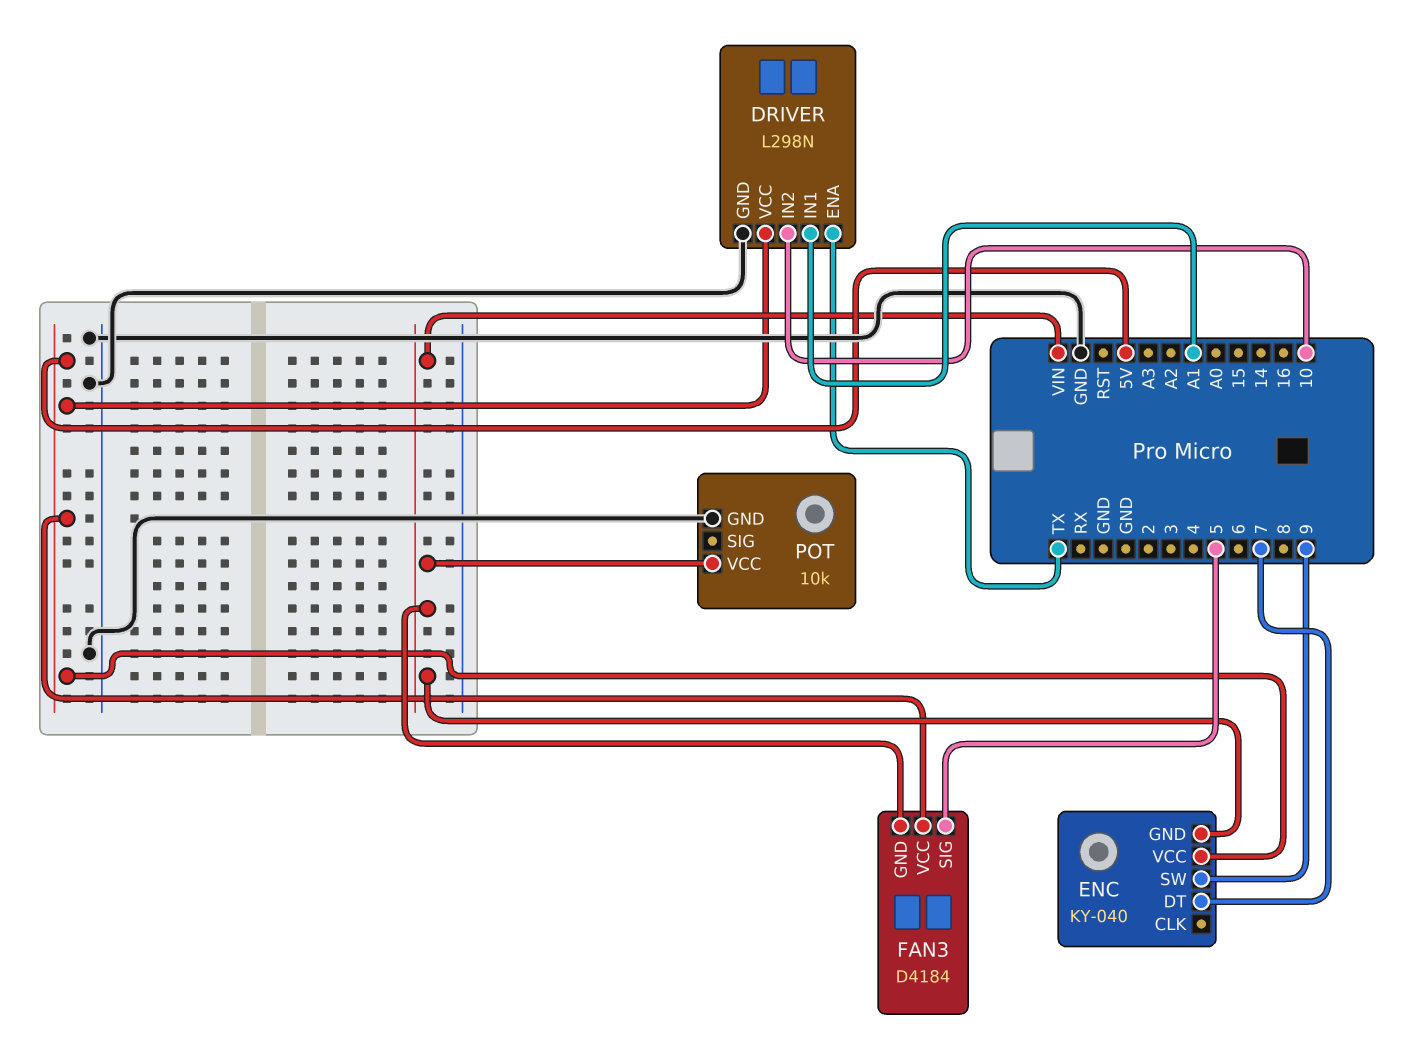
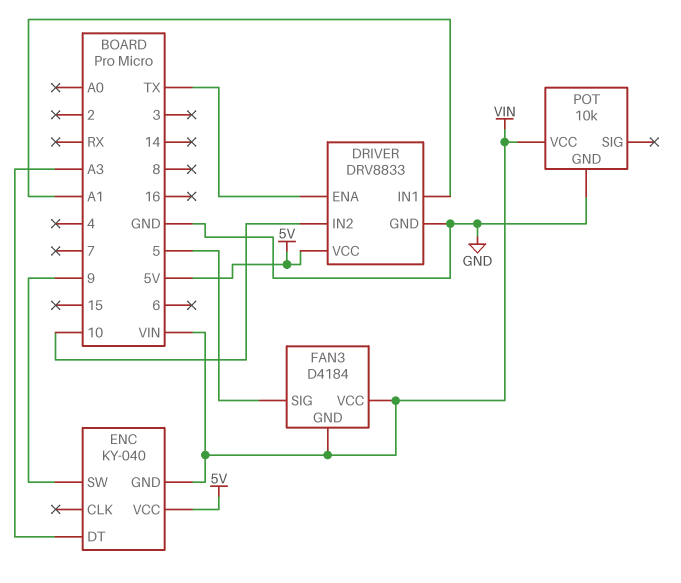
DRIVER: L298N -> DRV8833
ENC pin DT: 7 -> A3
FAN3 pin VCC: 5V -> VIN

